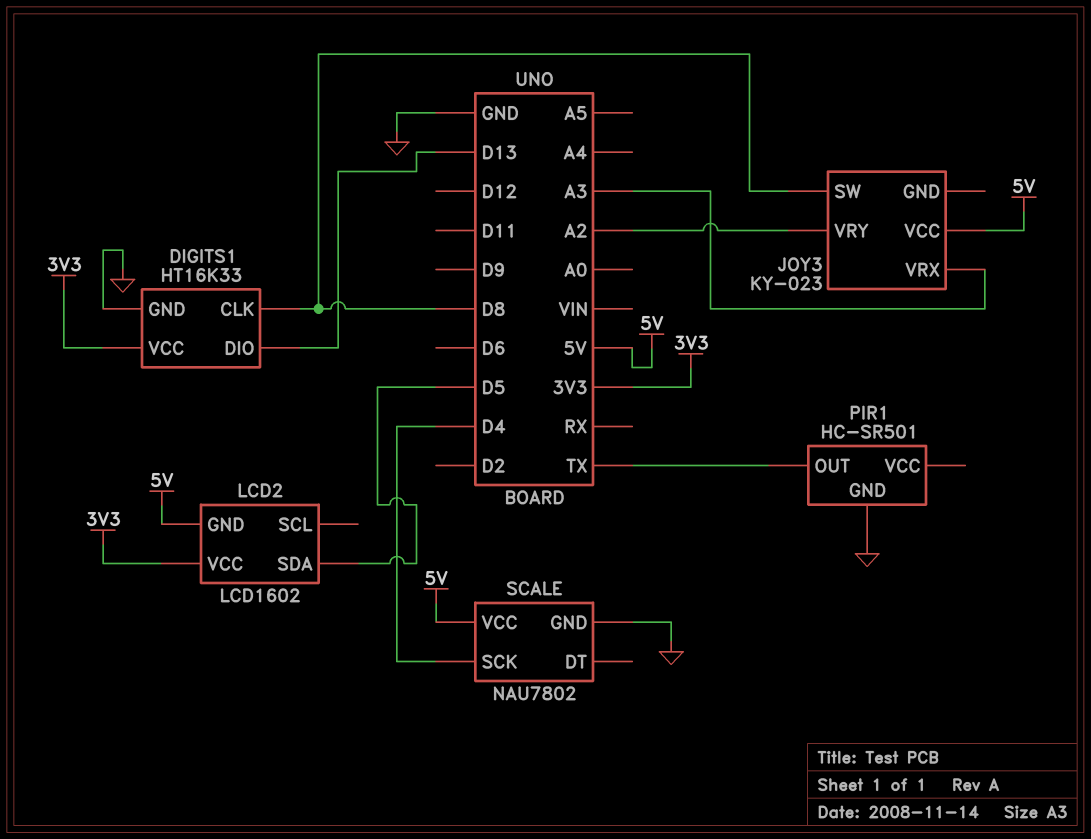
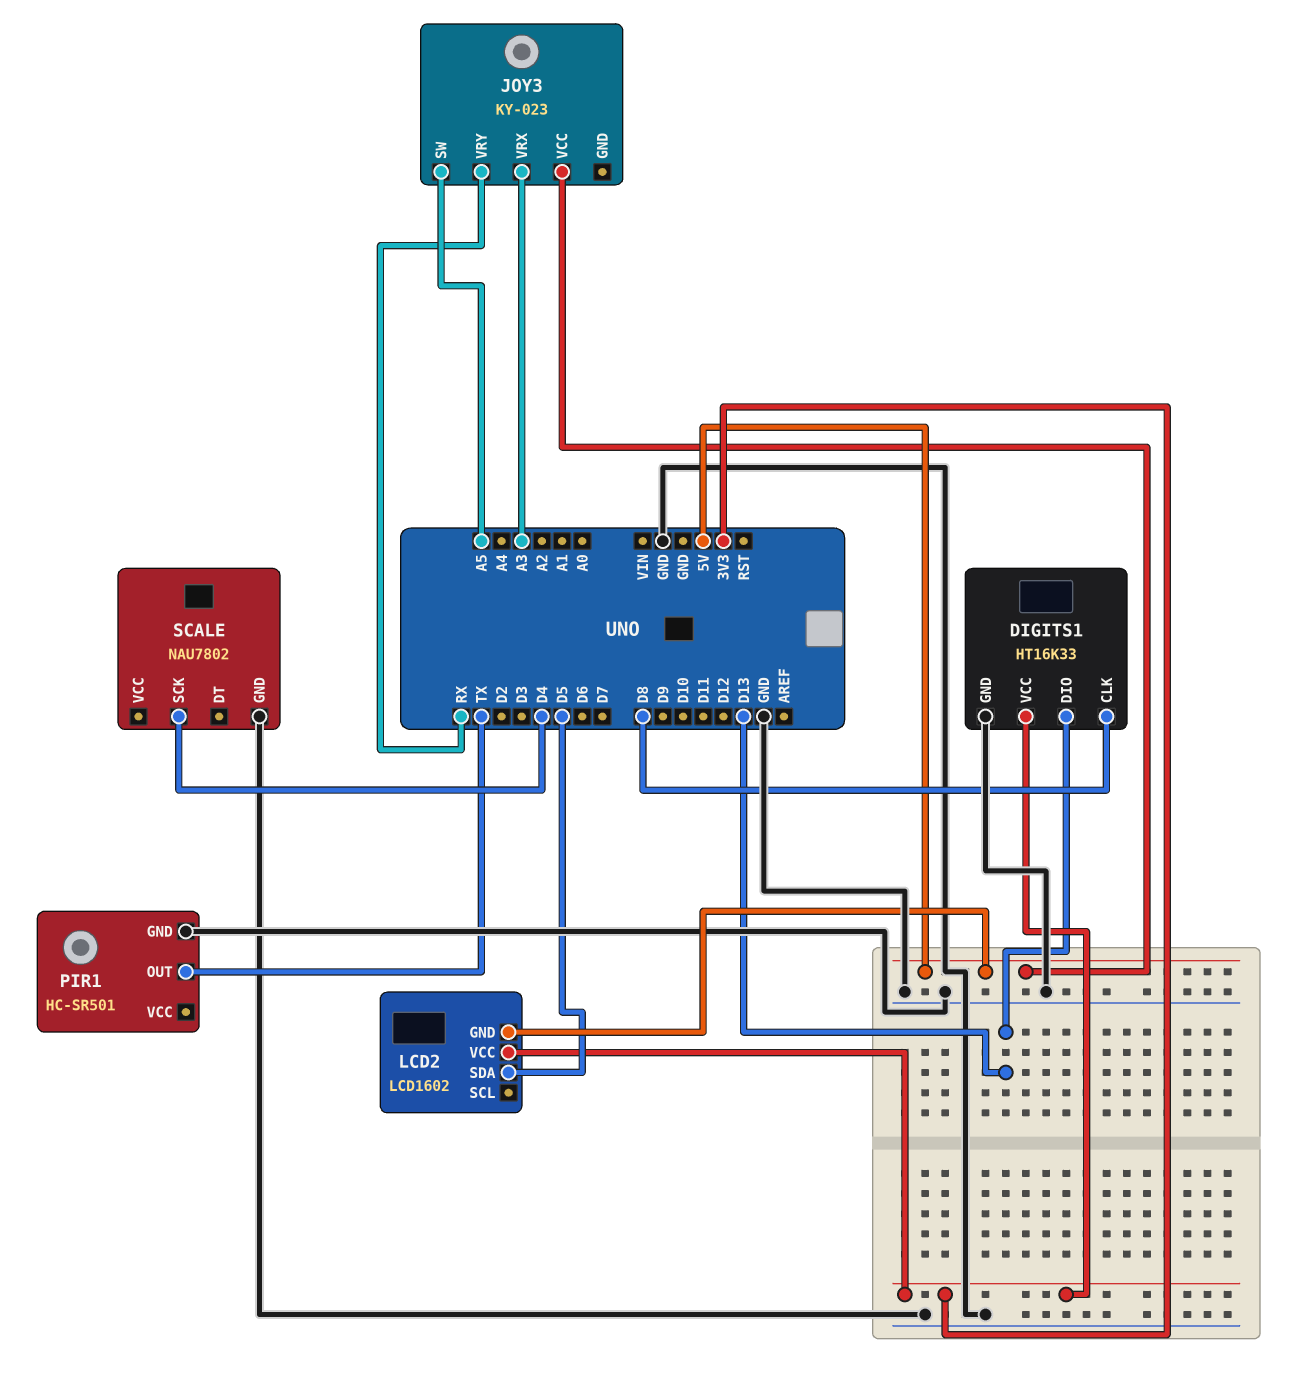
JOY3 pin SW: D8 -> A5
JOY3 pin VRY: A2 -> RX
SCALE pin VCC: 5V -> none

